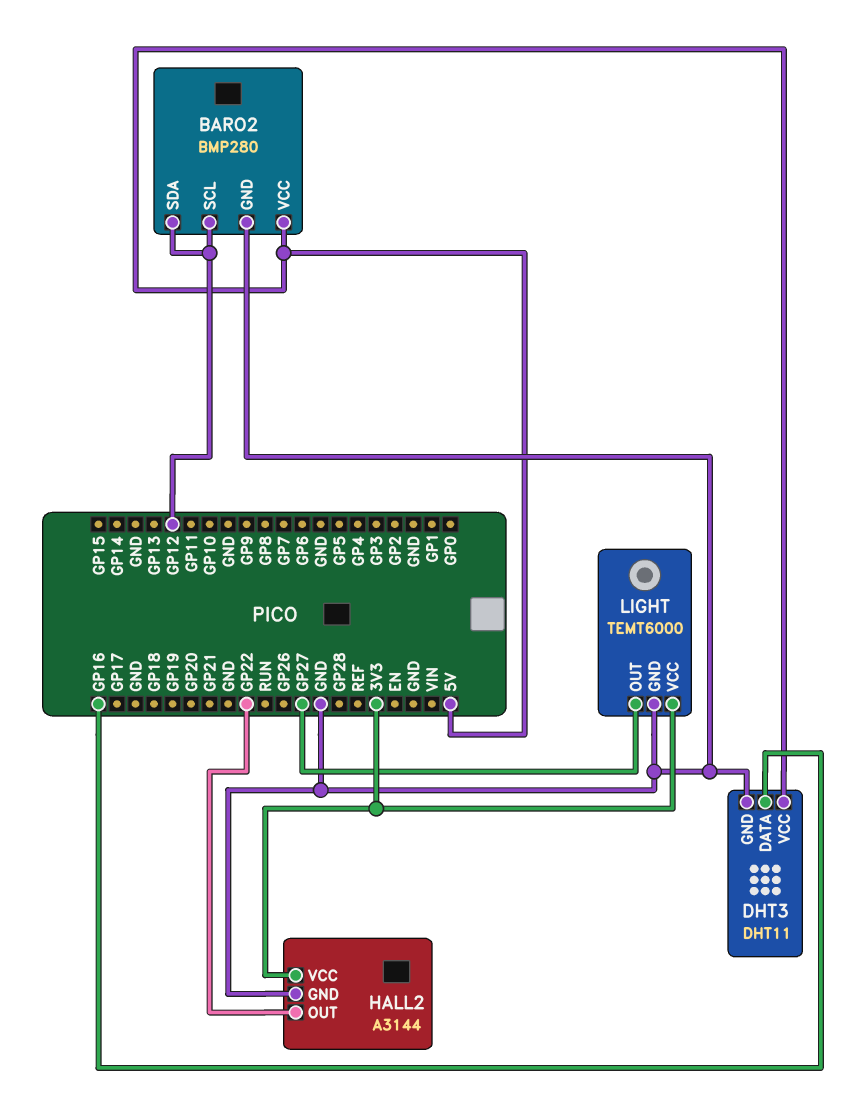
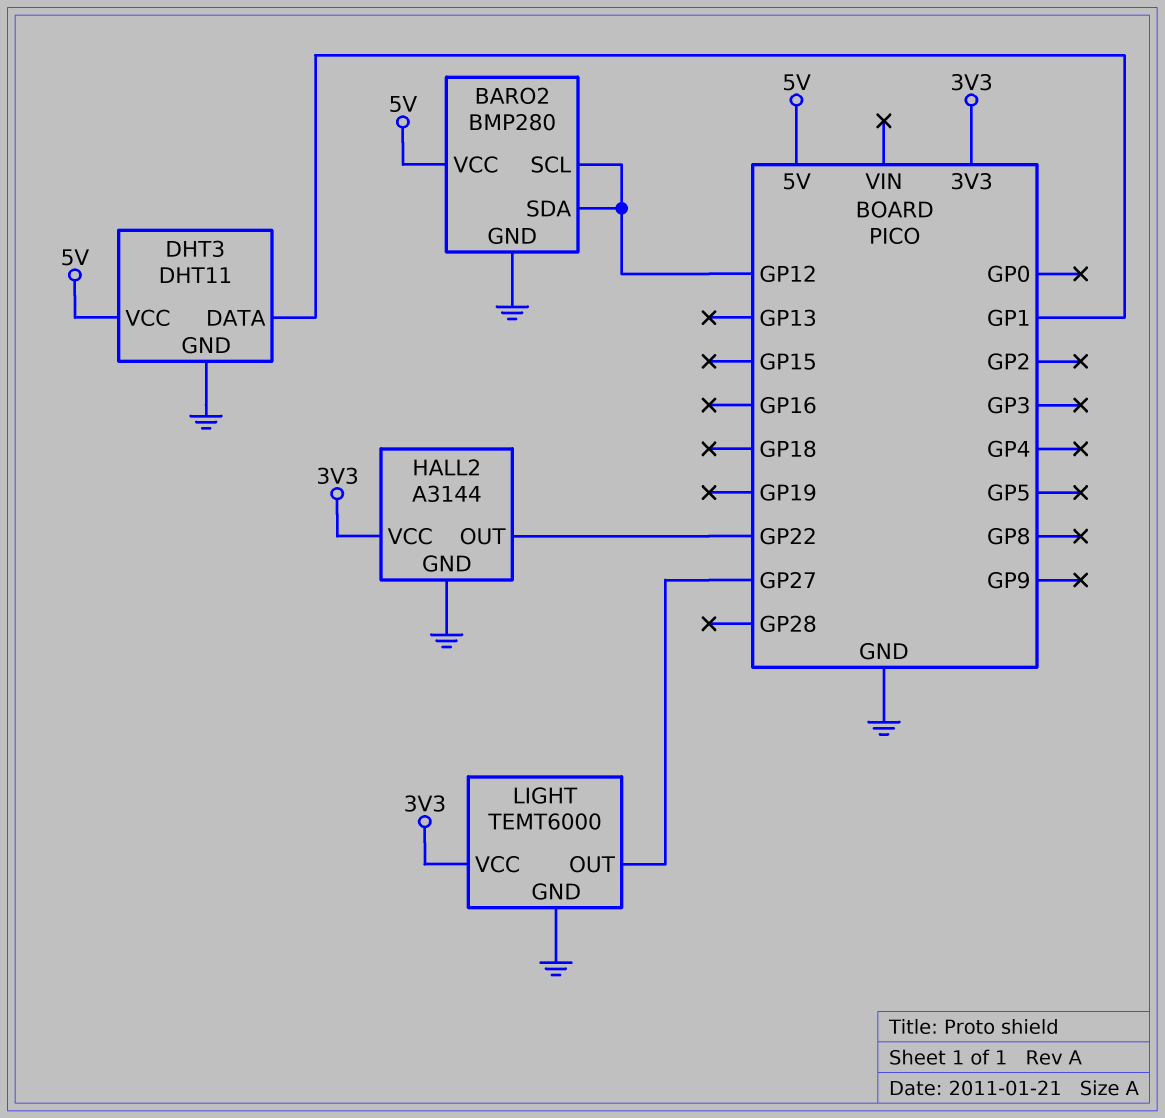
DHT3 pin DATA: GP16 -> GP1

